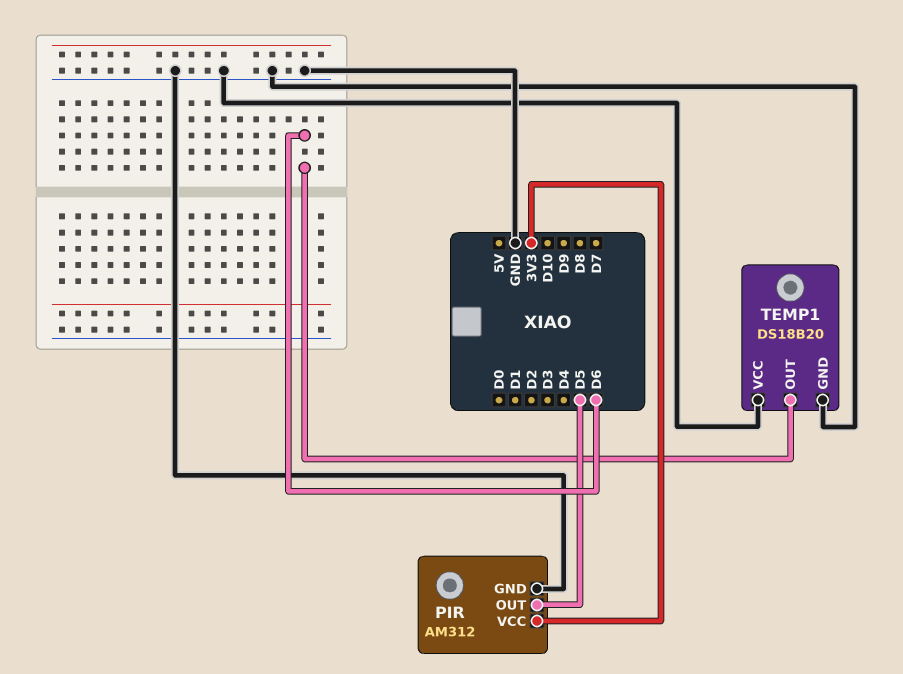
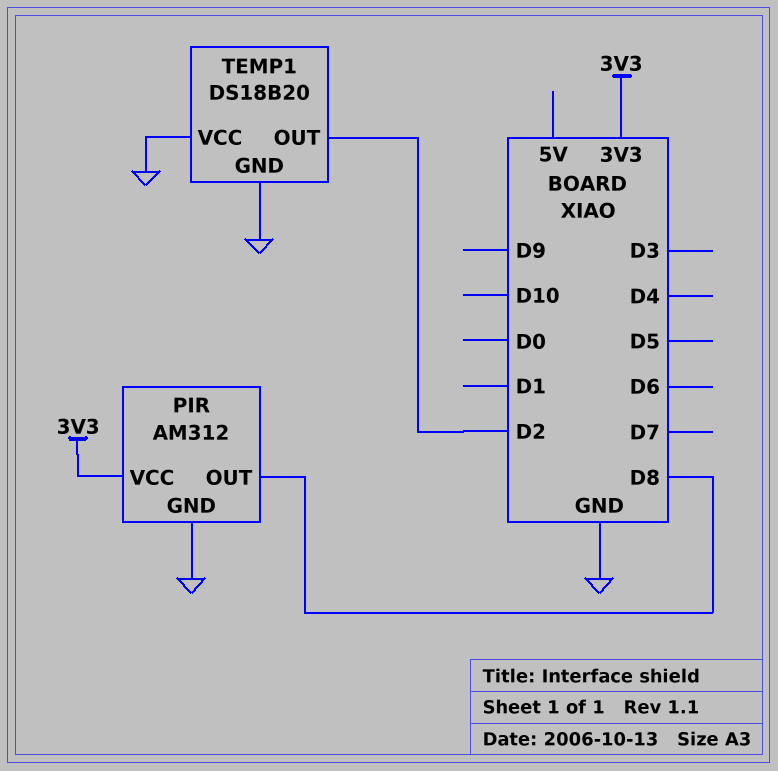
PIR pin OUT: D5 -> D8
TEMP1 pin OUT: D6 -> D2

